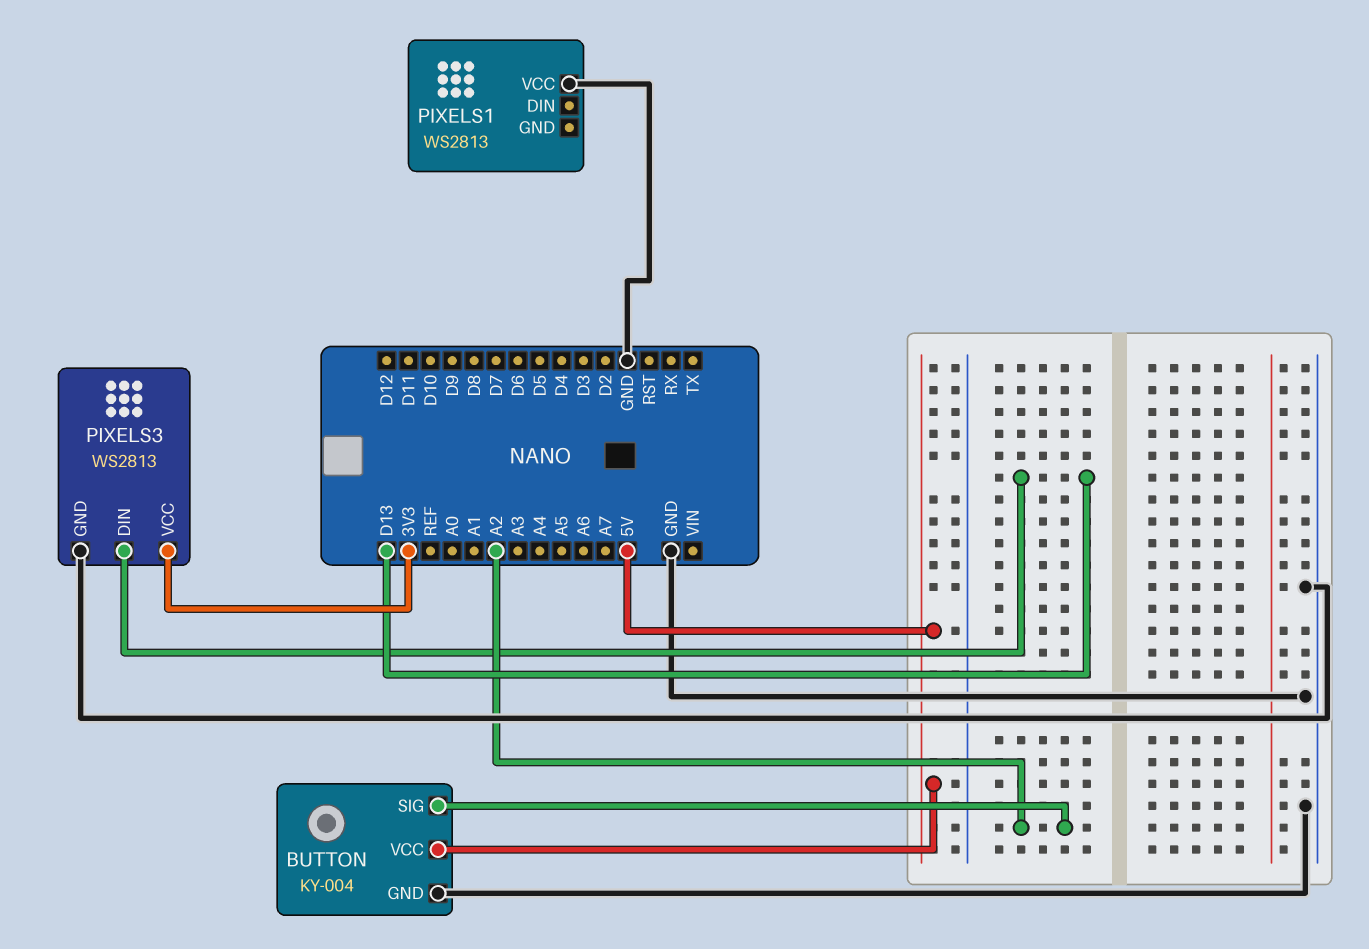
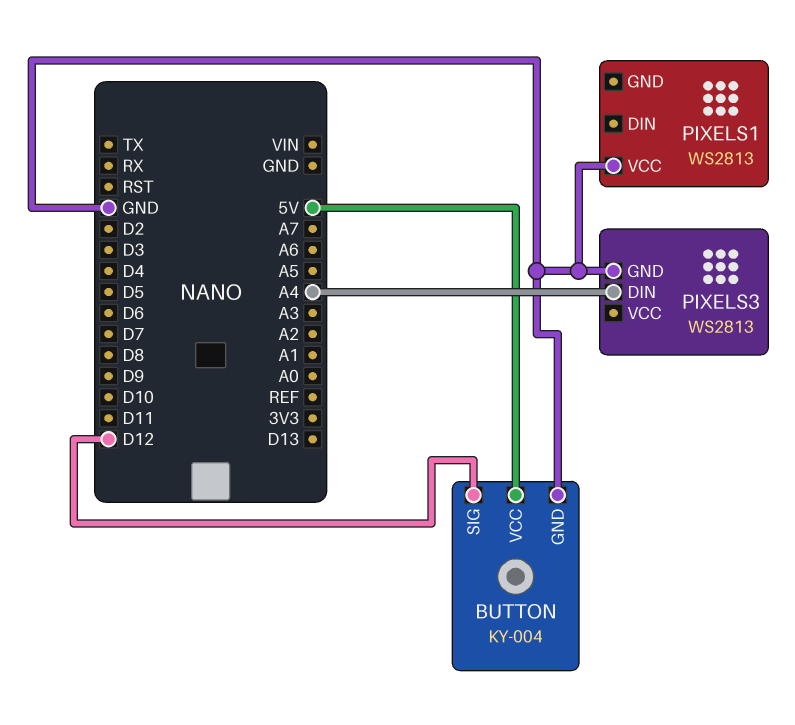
BUTTON pin SIG: A2 -> D12
PIXELS3 pin DIN: D13 -> A4
PIXELS3 pin VCC: 3V3 -> none

